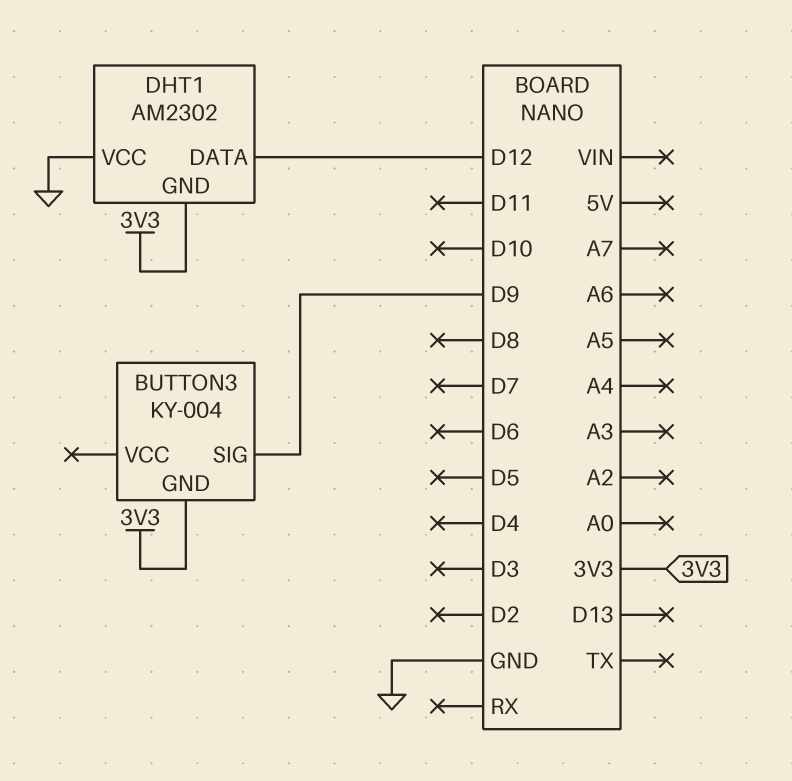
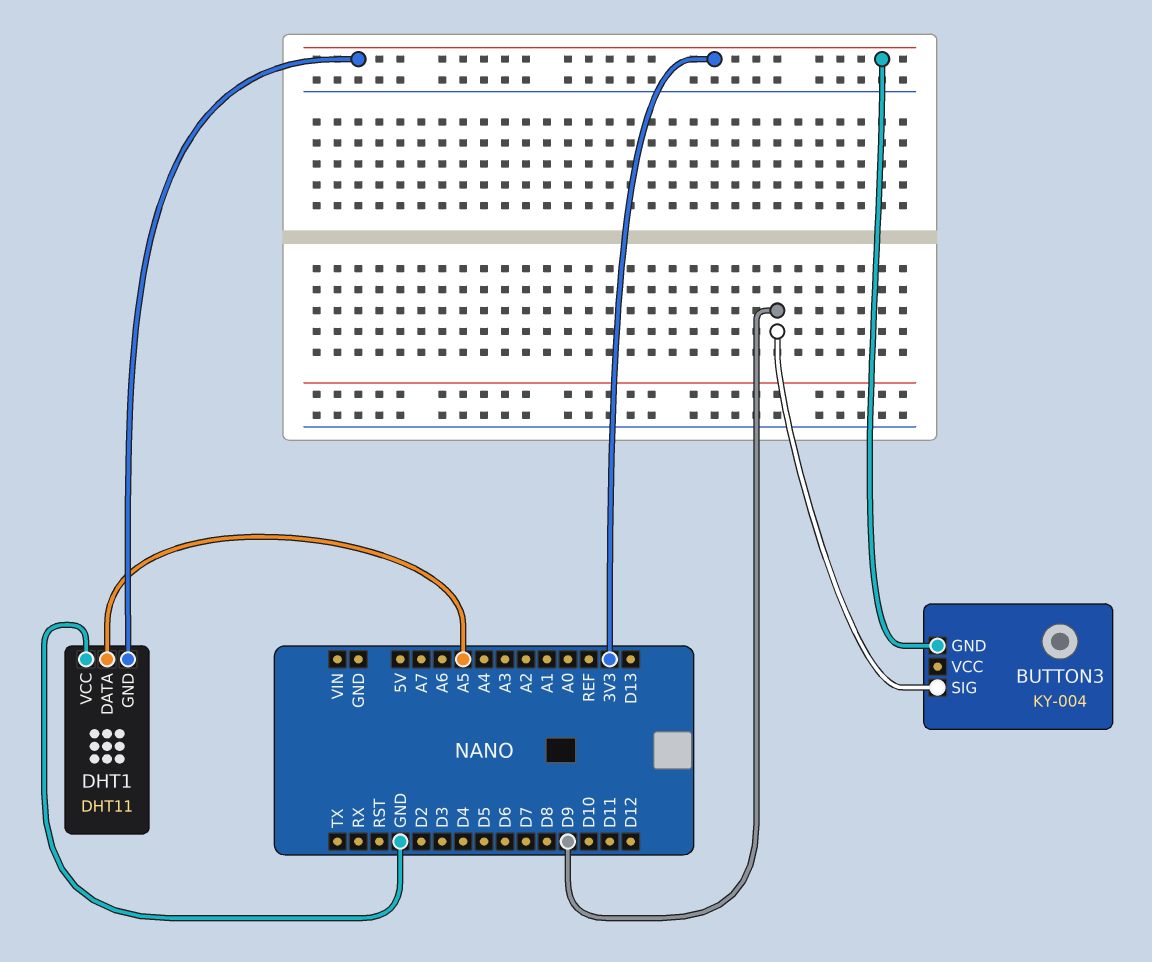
DHT1: AM2302 -> DHT11
DHT1 pin DATA: D12 -> A5

